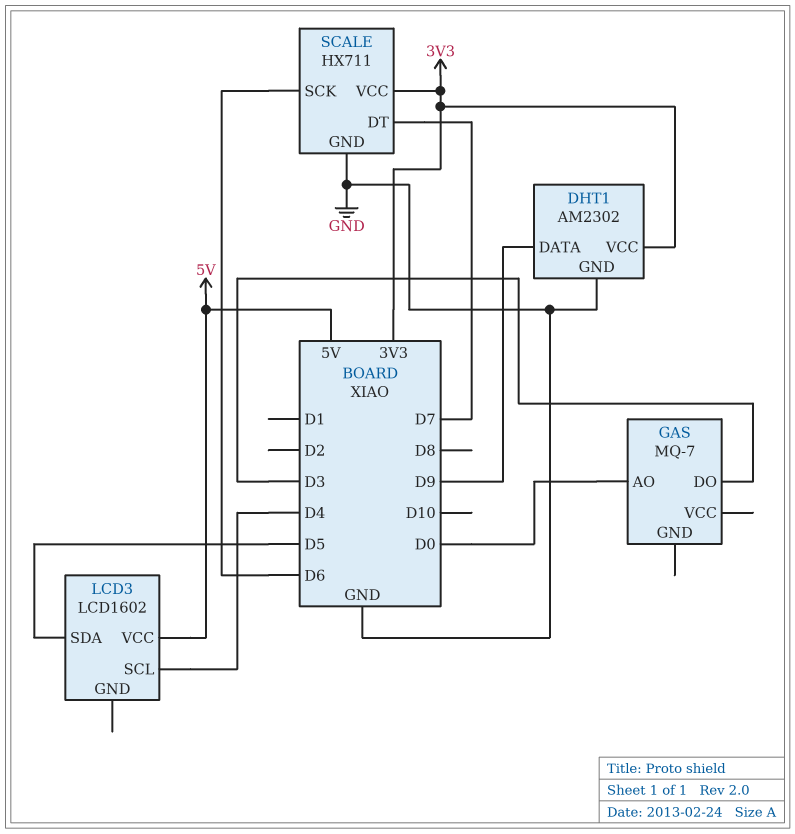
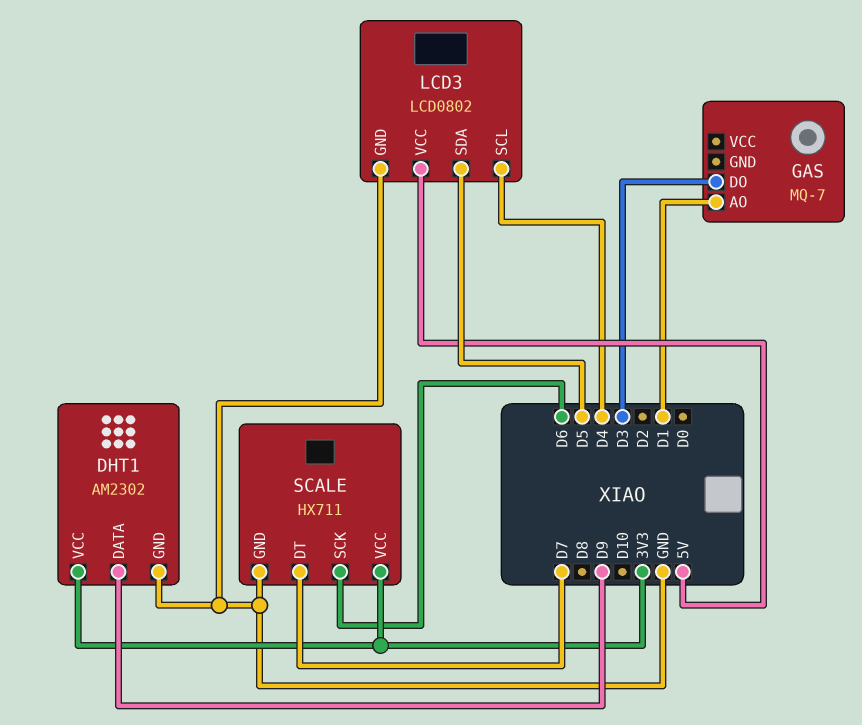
GAS pin AO: D0 -> D1
LCD3: LCD1602 -> LCD0802
LCD3 pin GND: none -> GND

